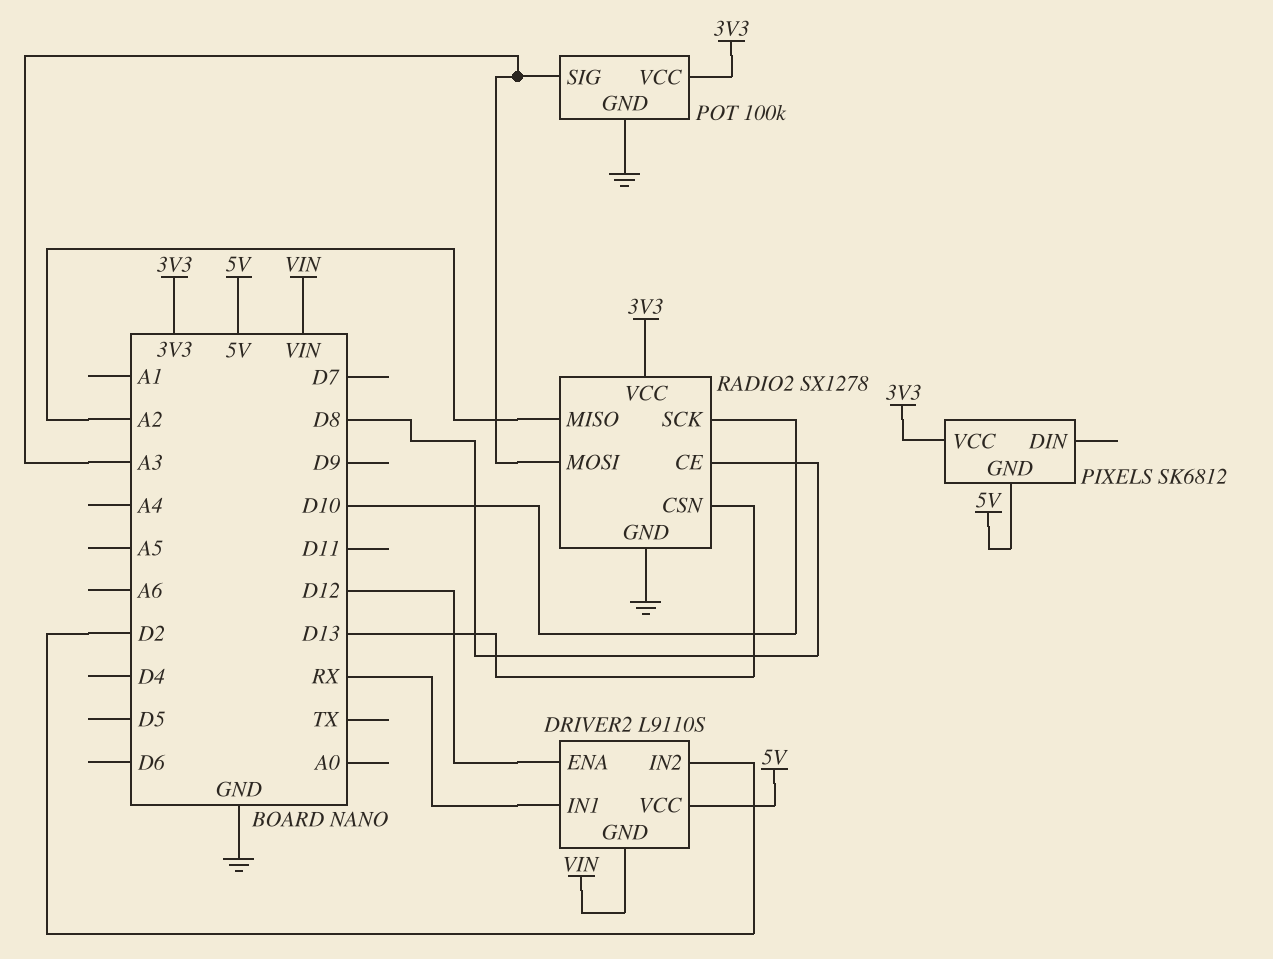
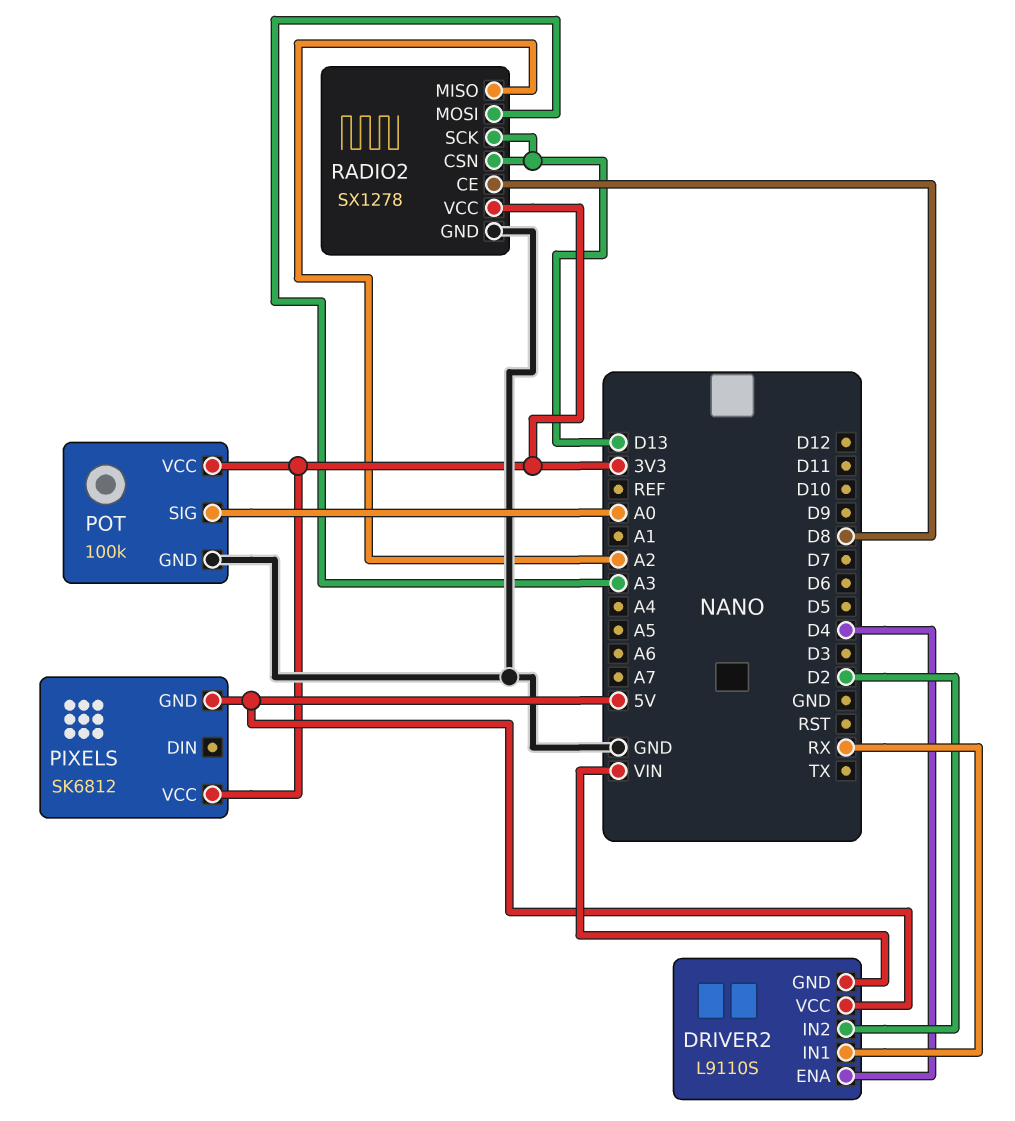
DRIVER2 pin ENA: D12 -> D4
POT pin SIG: A3 -> A0
RADIO2 pin SCK: D10 -> D13

